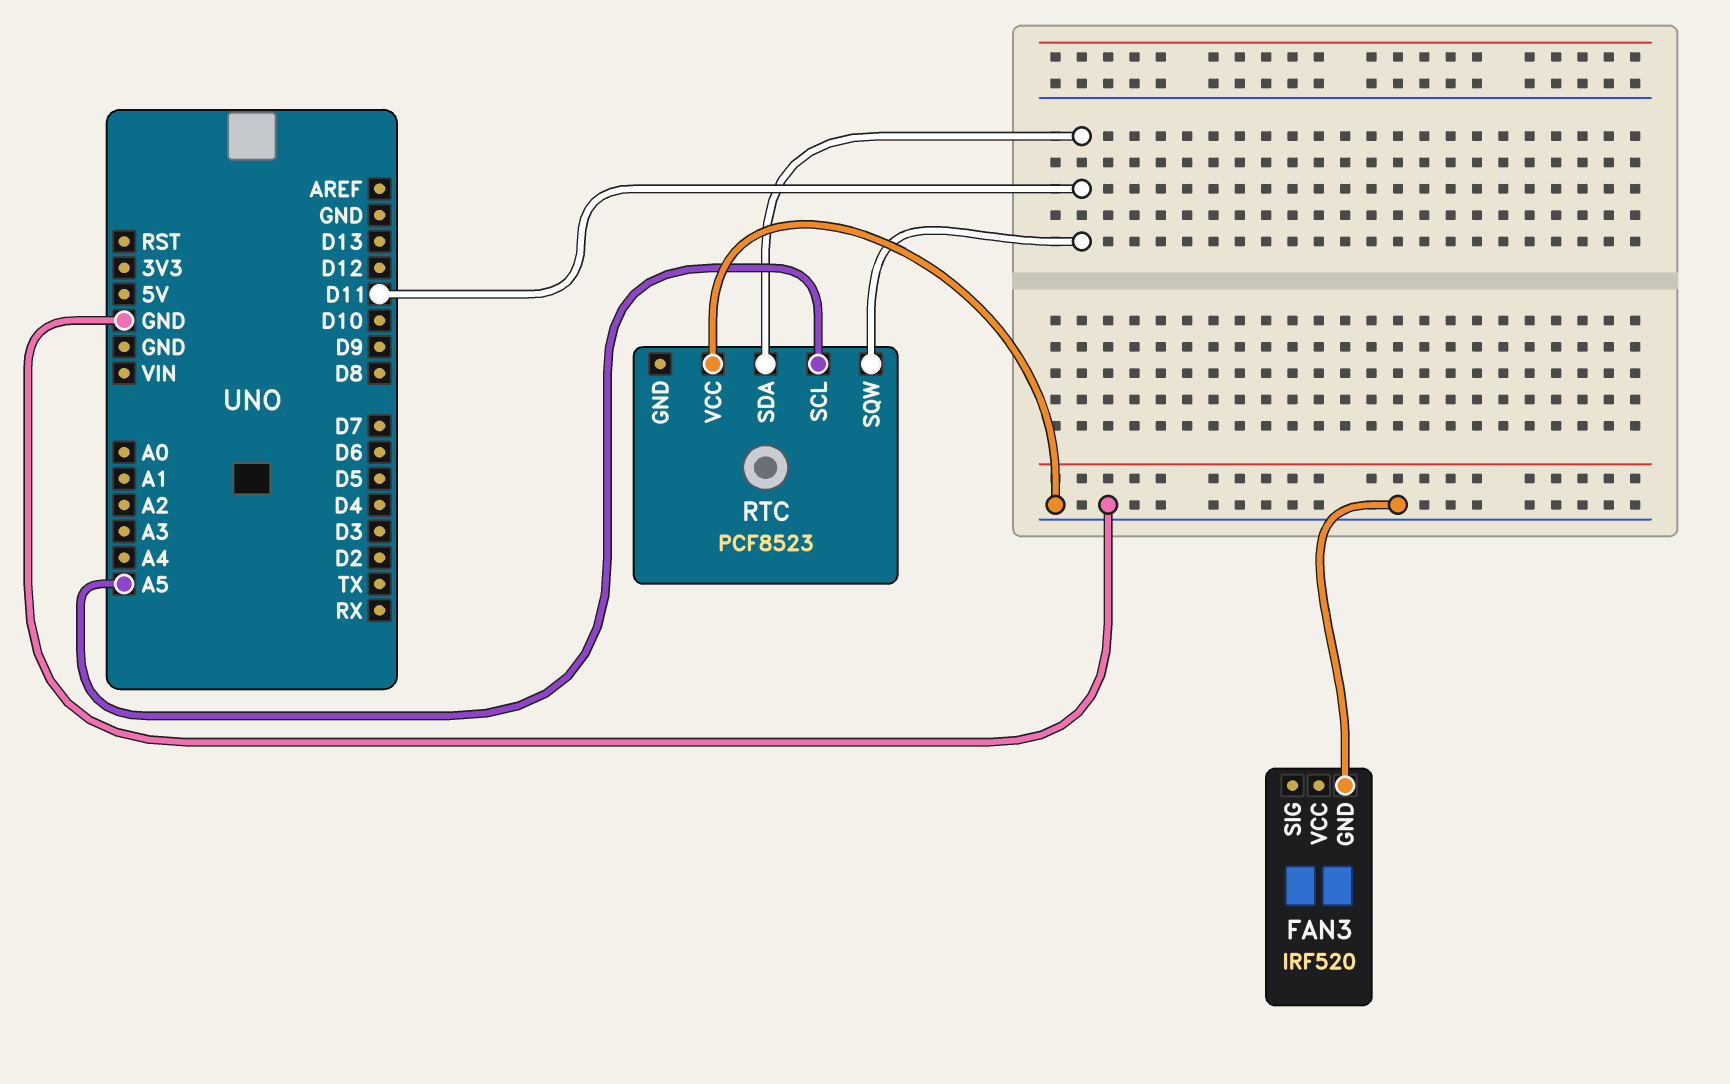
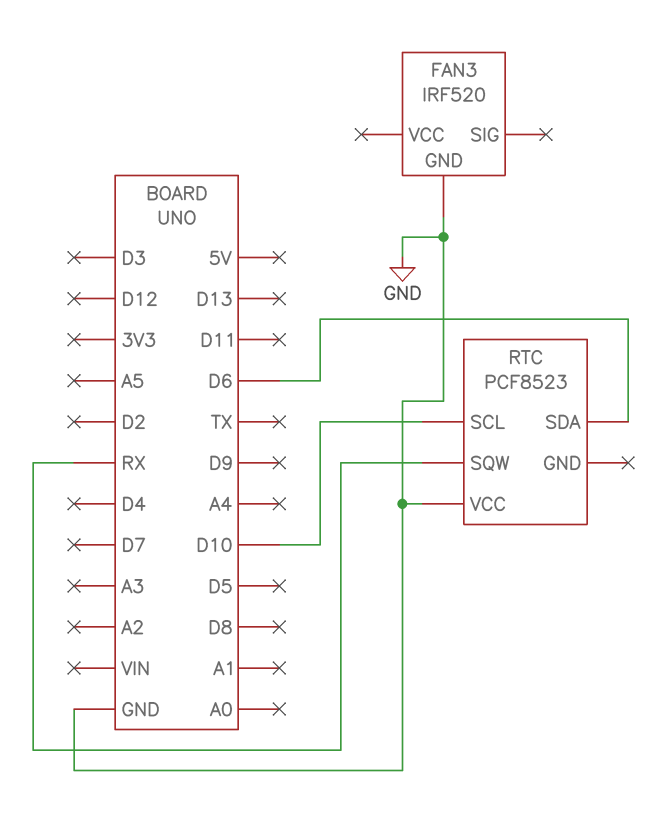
RTC pin SCL: A5 -> D10
RTC pin SDA: D11 -> D6
RTC pin SQW: D11 -> RX

